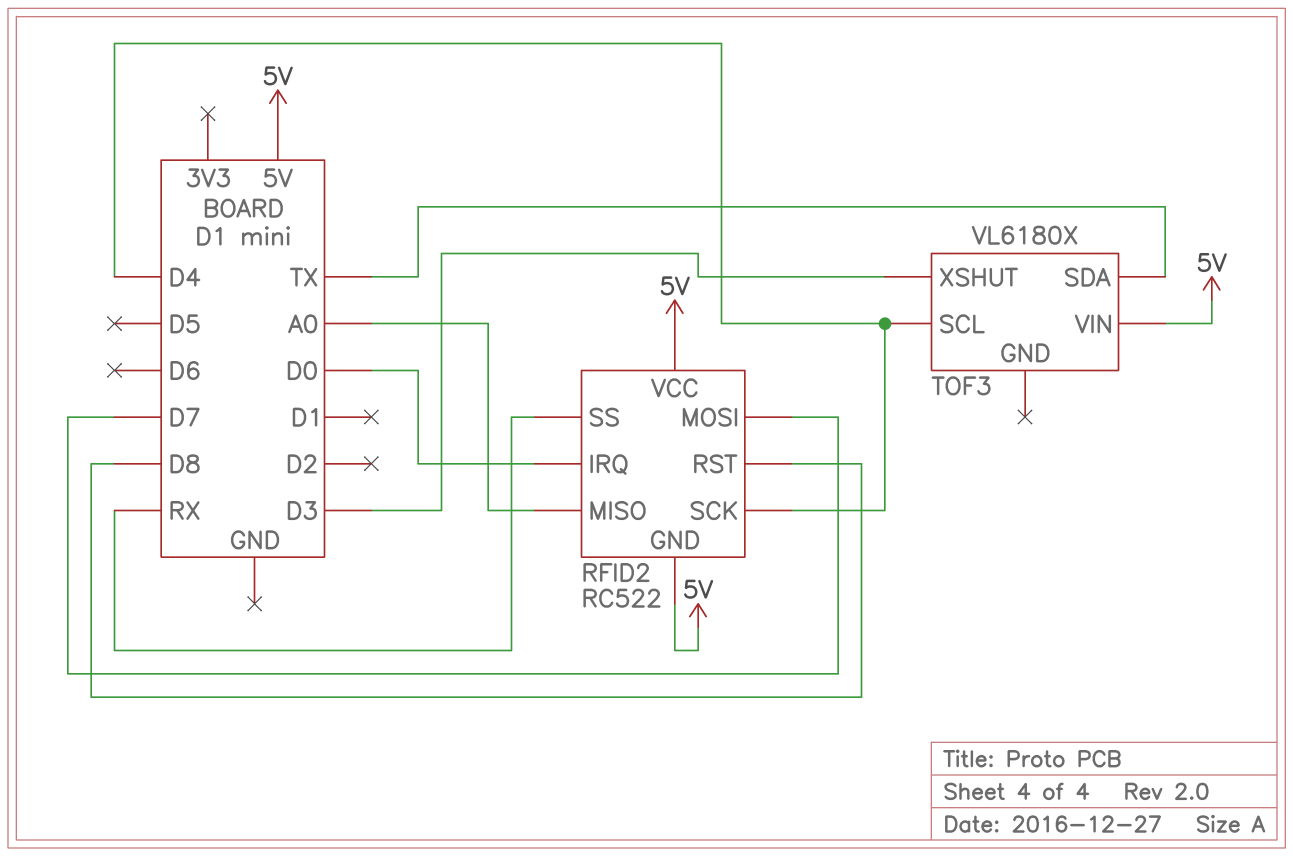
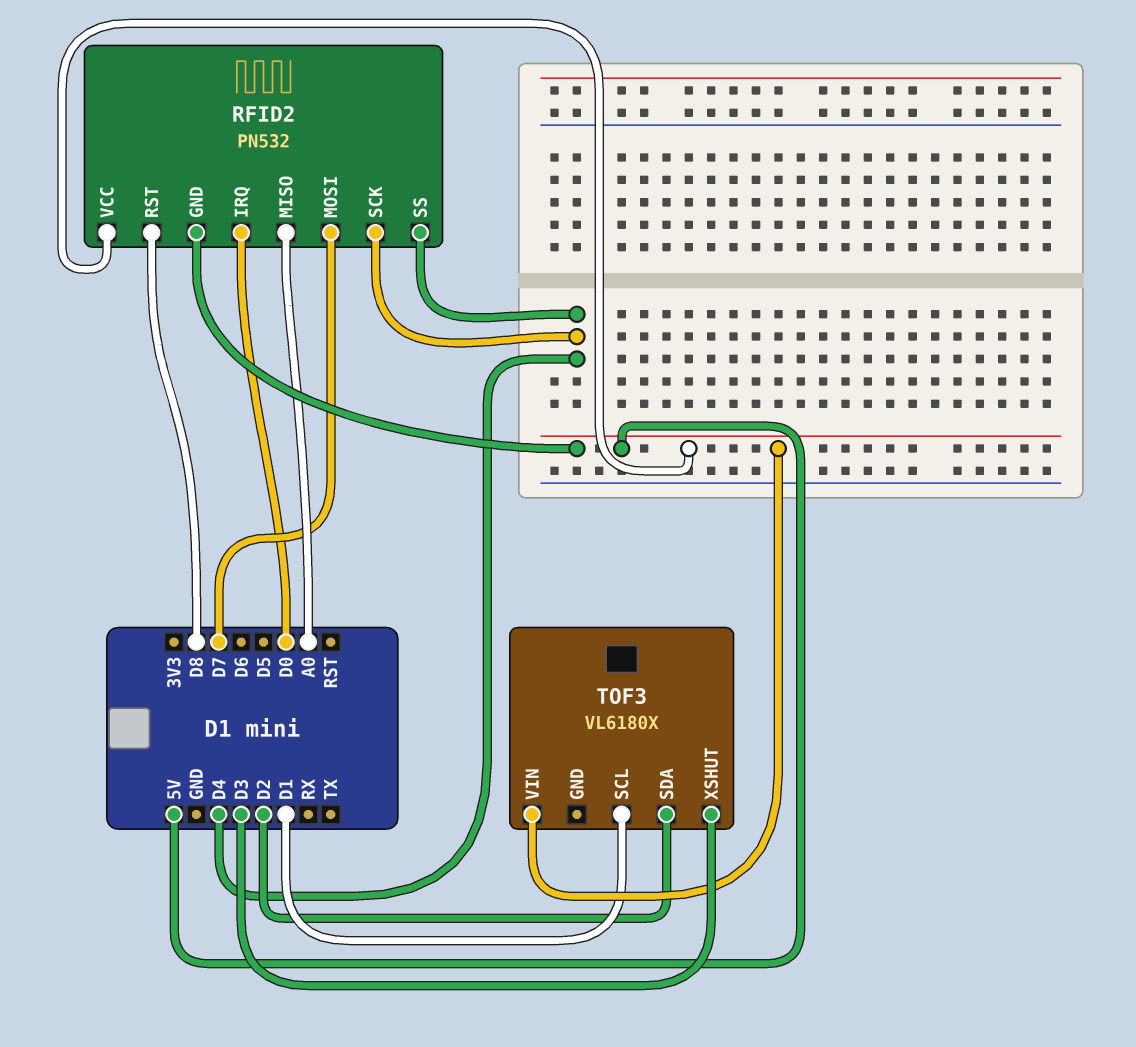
RFID2: RC522 -> PN532
RFID2 pin SS: RX -> D4
TOF3 pin SCL: D4 -> D1
TOF3 pin SDA: TX -> D2

